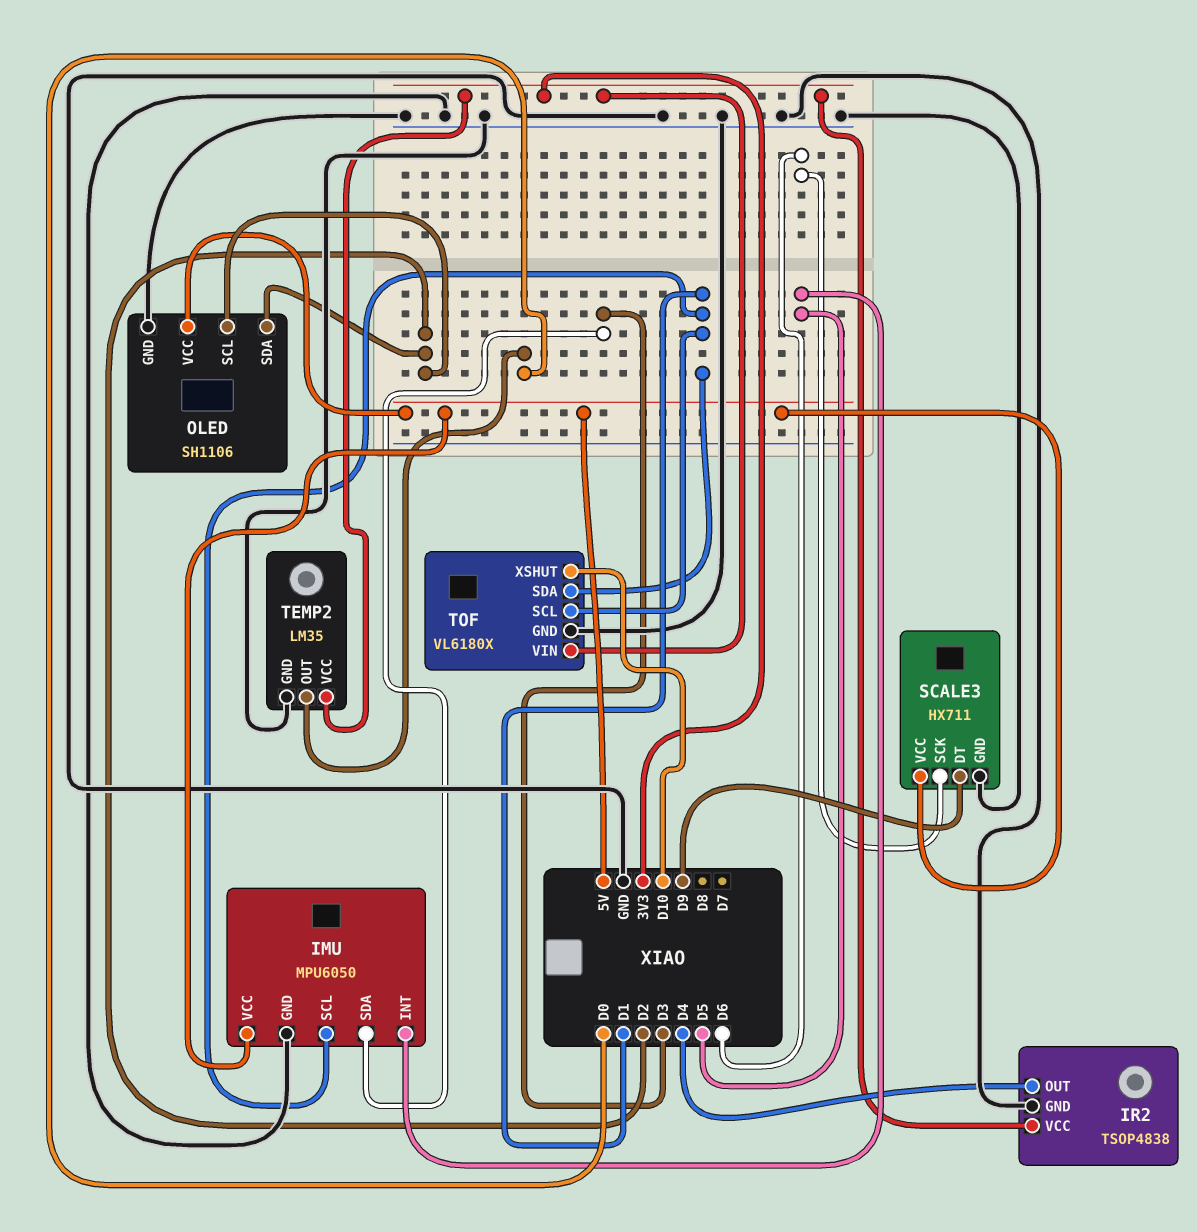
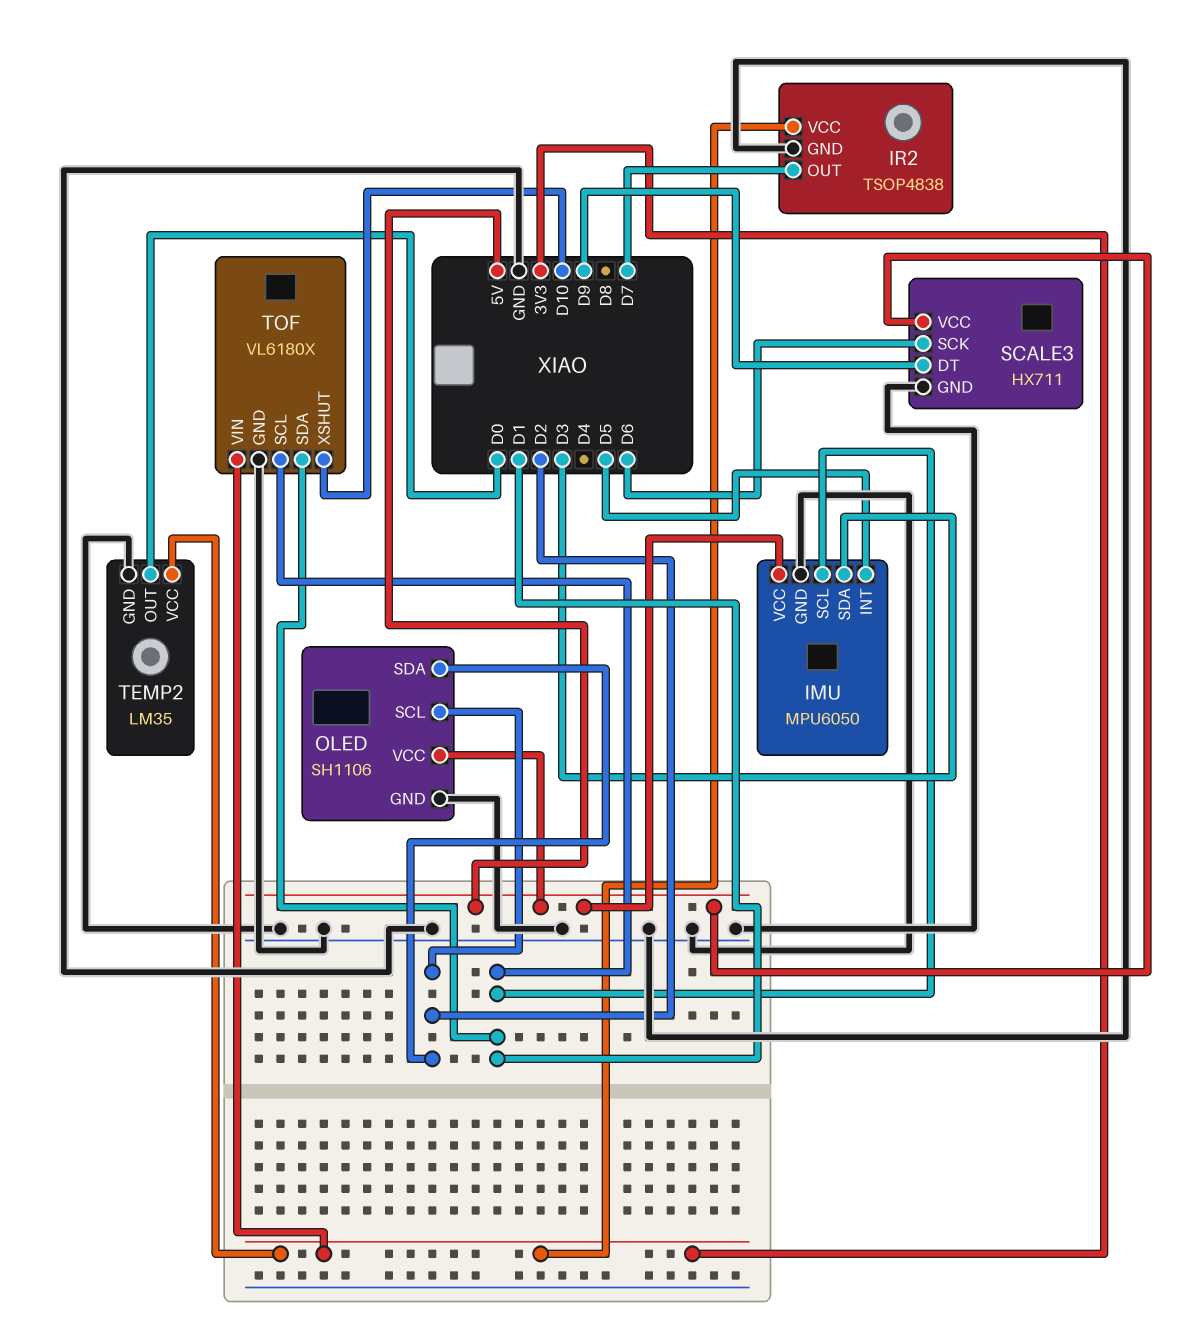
IR2 pin OUT: D4 -> D7

